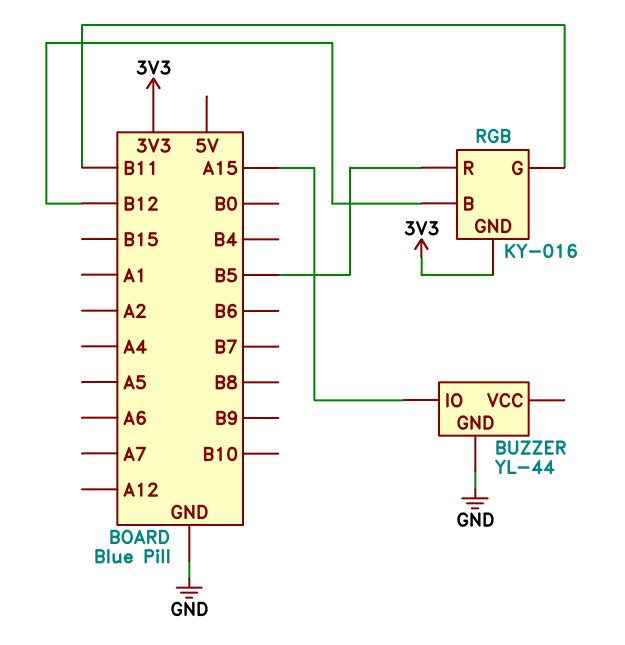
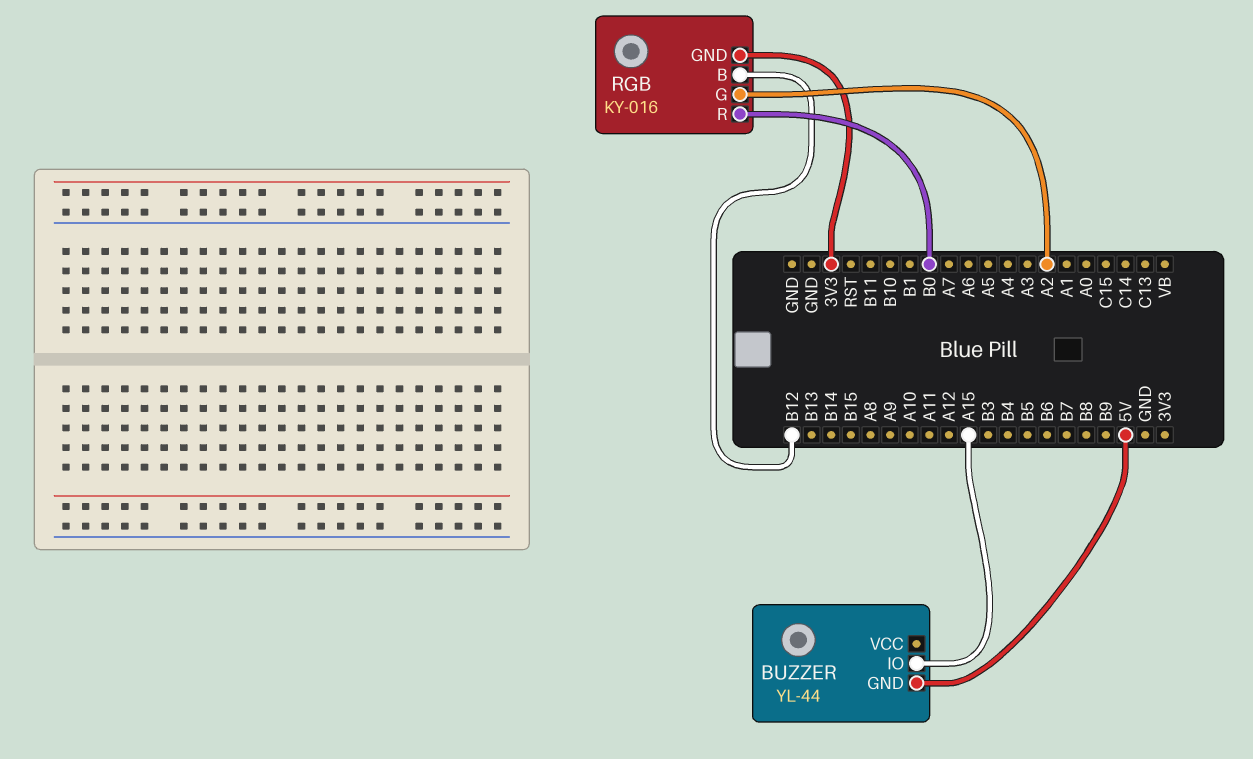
BUZZER pin GND: GND -> 5V
RGB pin G: B11 -> A2
RGB pin R: B5 -> B0

